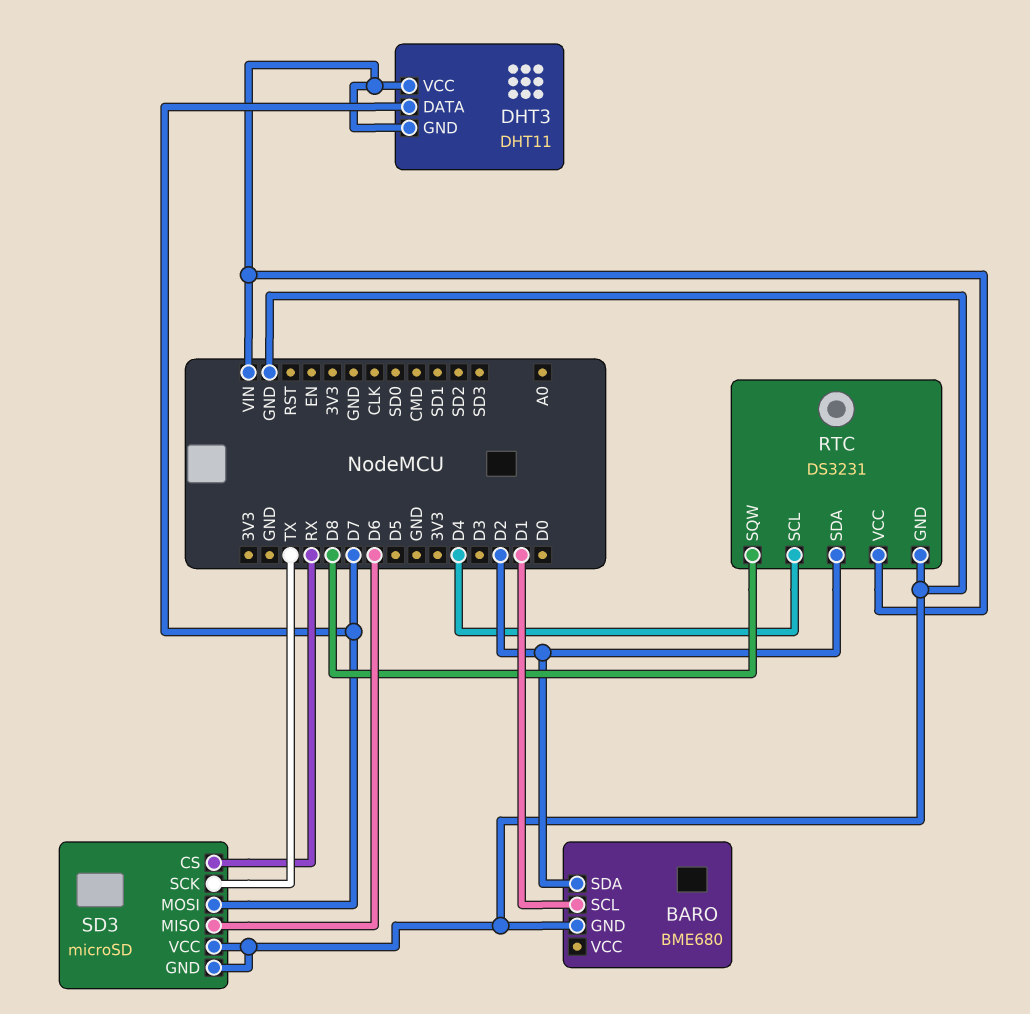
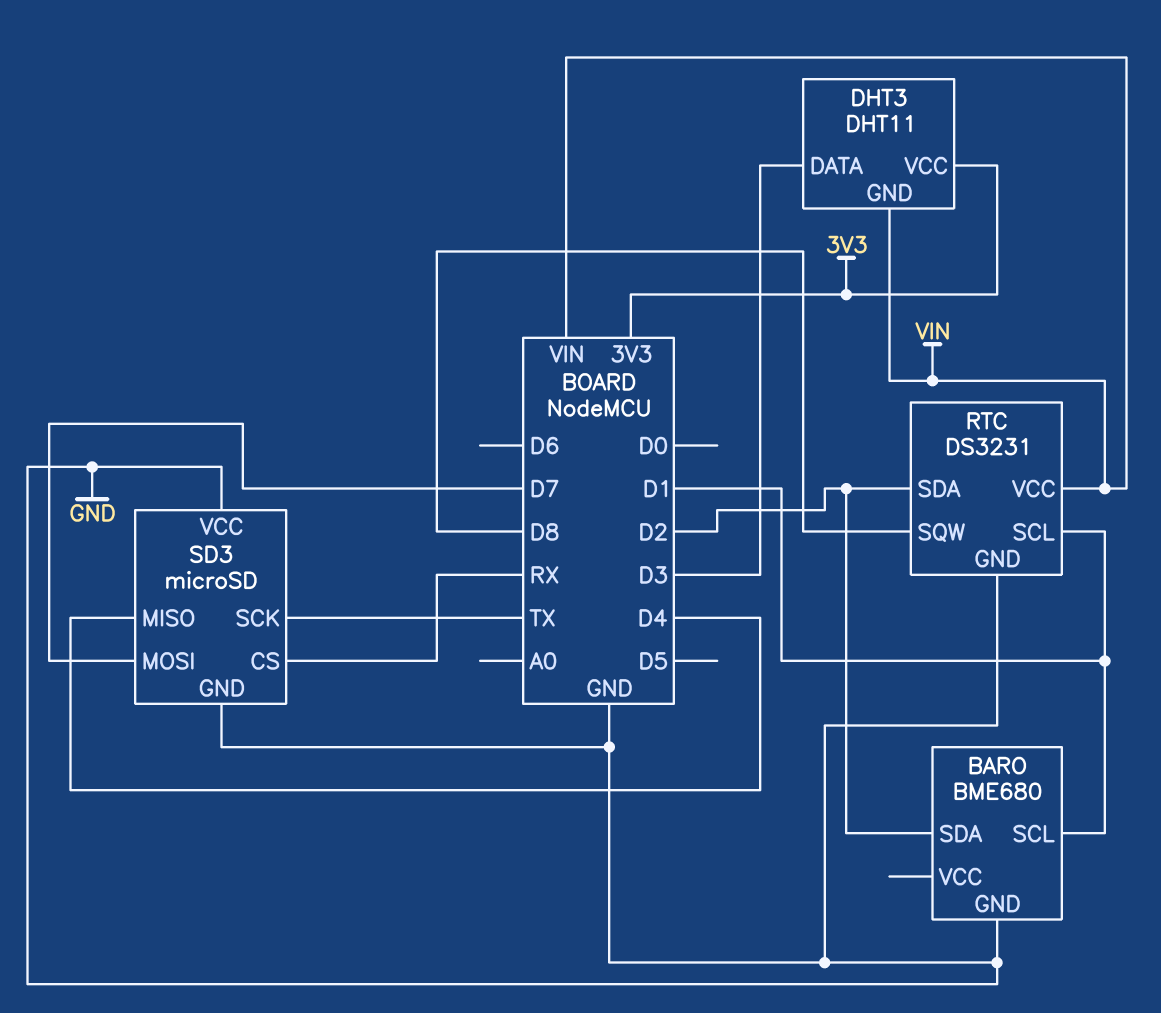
DHT3 pin DATA: D7 -> D3
DHT3 pin VCC: VIN -> 3V3
RTC pin SCL: D4 -> D1
SD3 pin MISO: D6 -> D4

